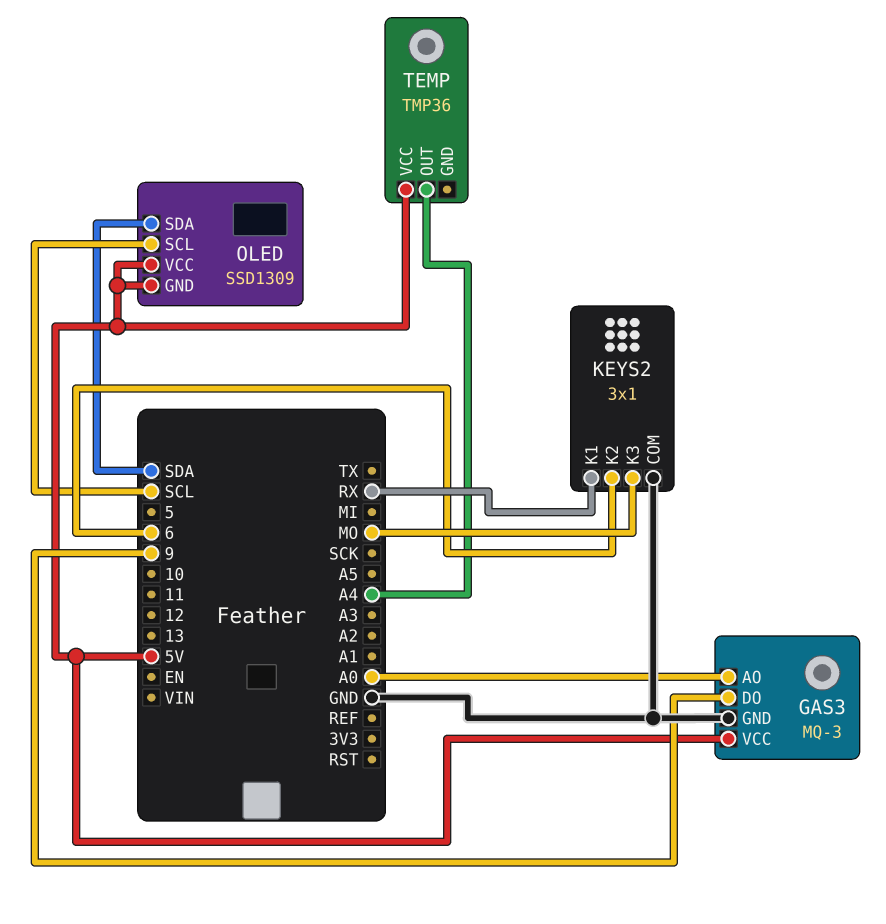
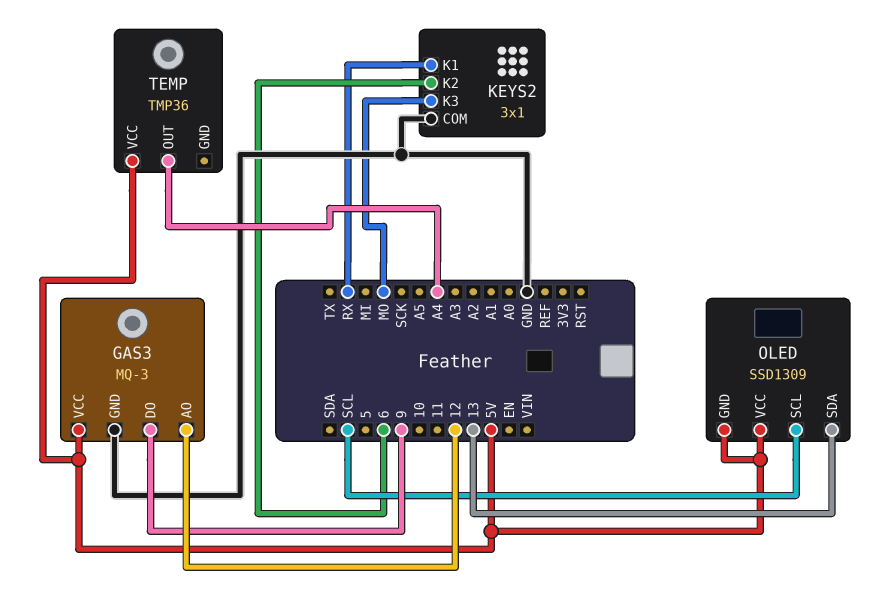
GAS3 pin AO: A0 -> 12
OLED pin SDA: SDA -> 13

